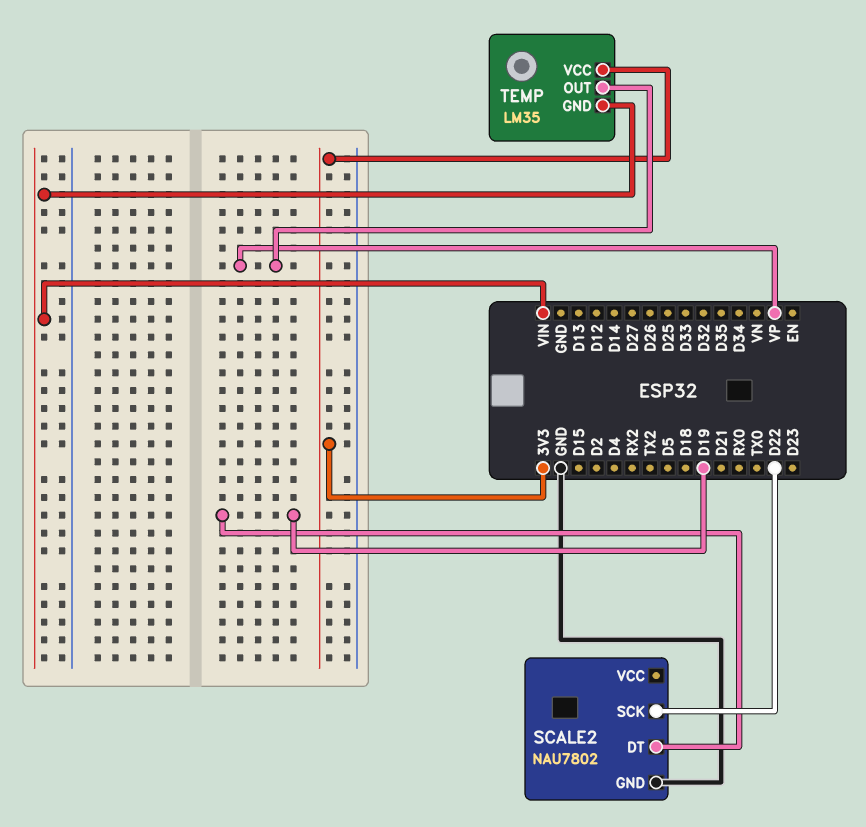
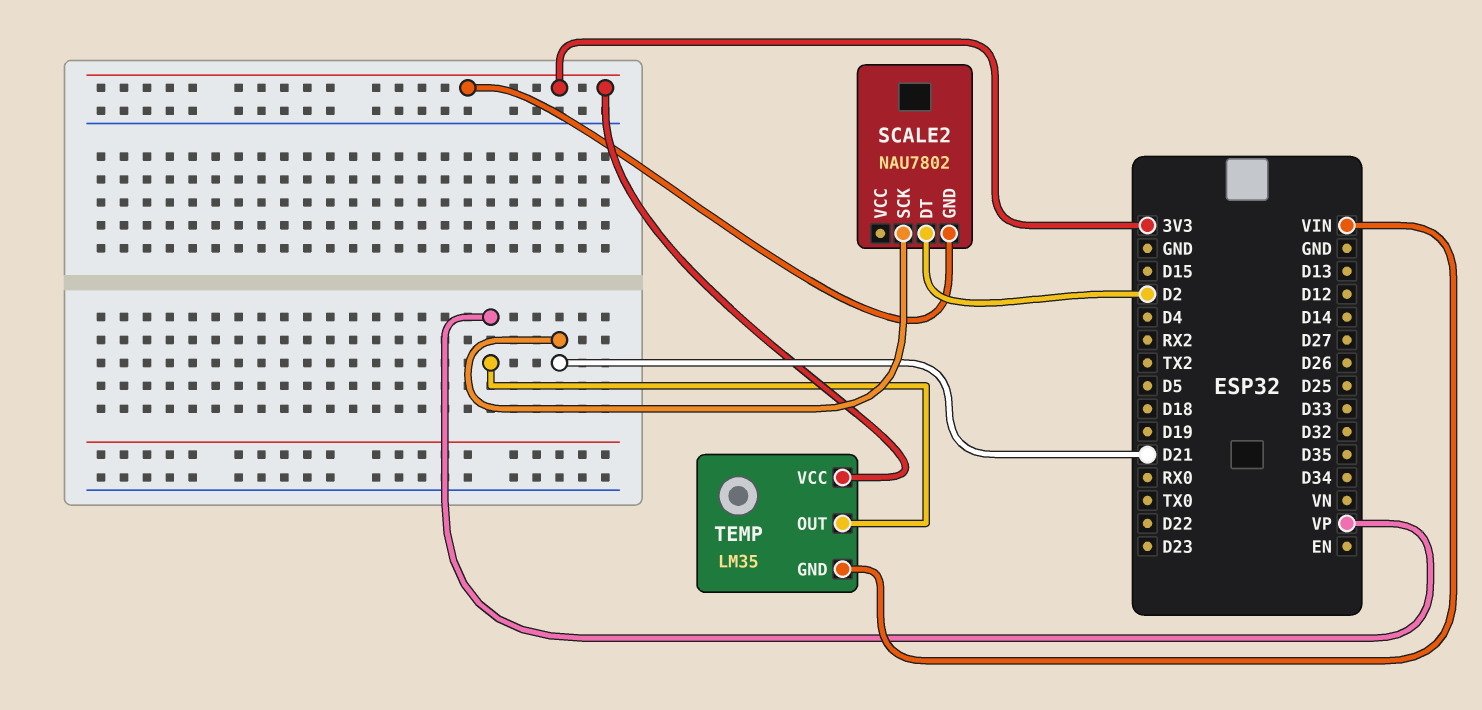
SCALE2 pin DT: D19 -> D2
SCALE2 pin GND: GND -> 3V3
SCALE2 pin SCK: D22 -> D21

